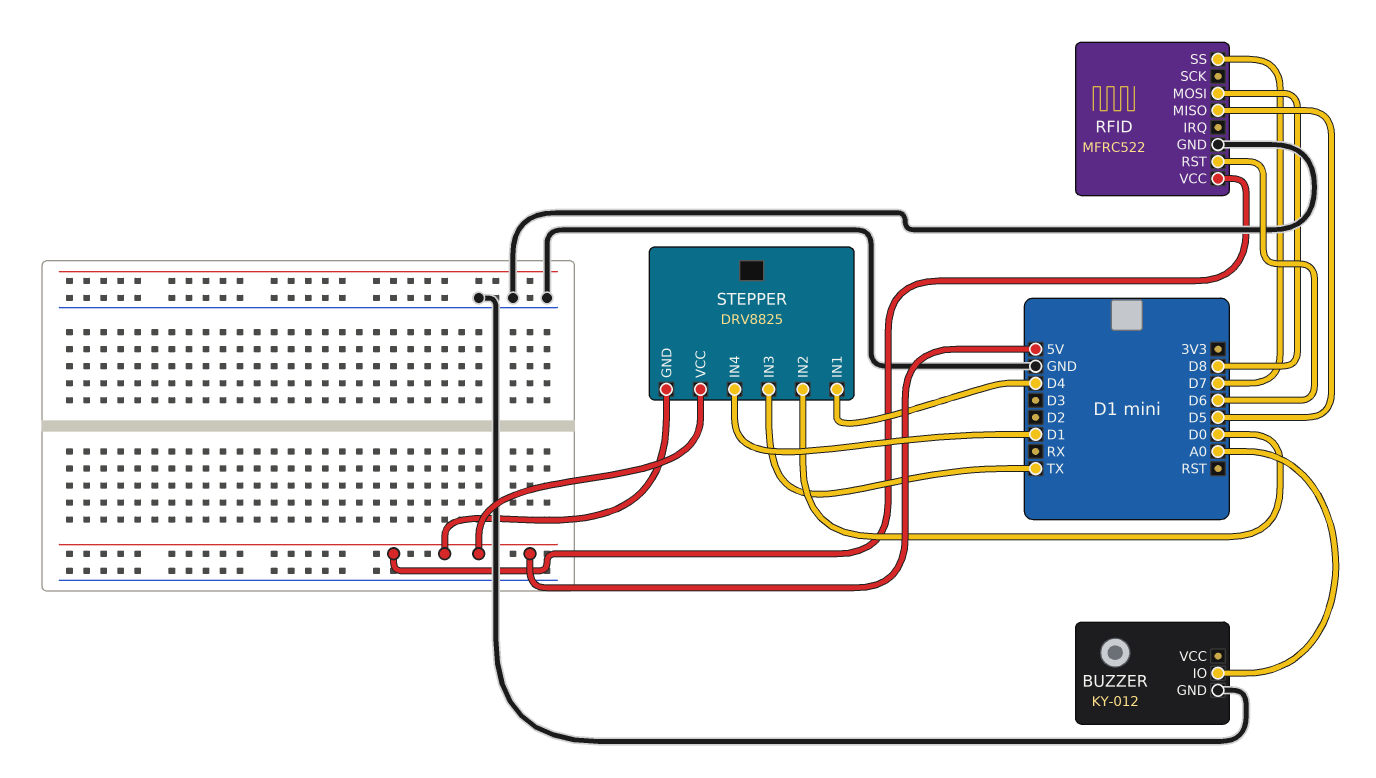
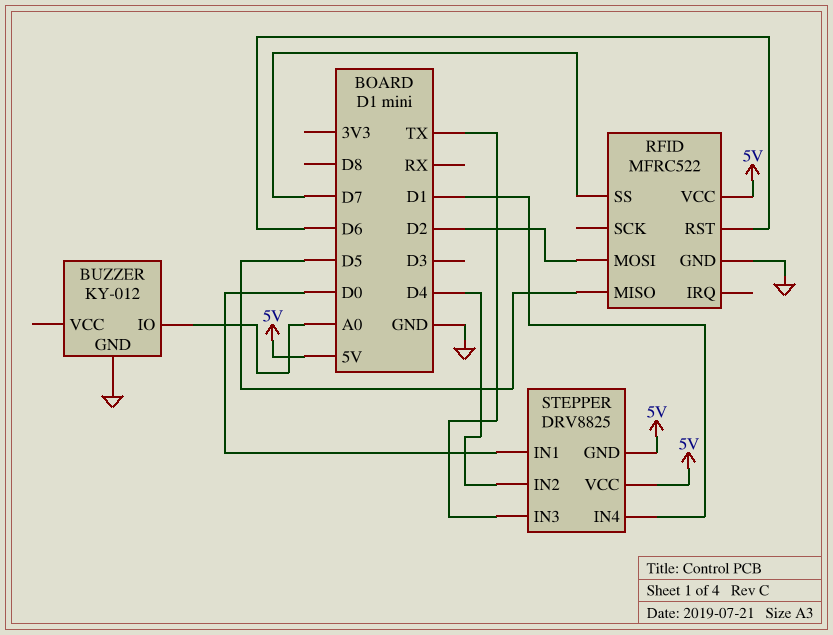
RFID pin MOSI: D8 -> D2
STEPPER pin IN1: D4 -> D0
STEPPER pin IN2: D0 -> D4

